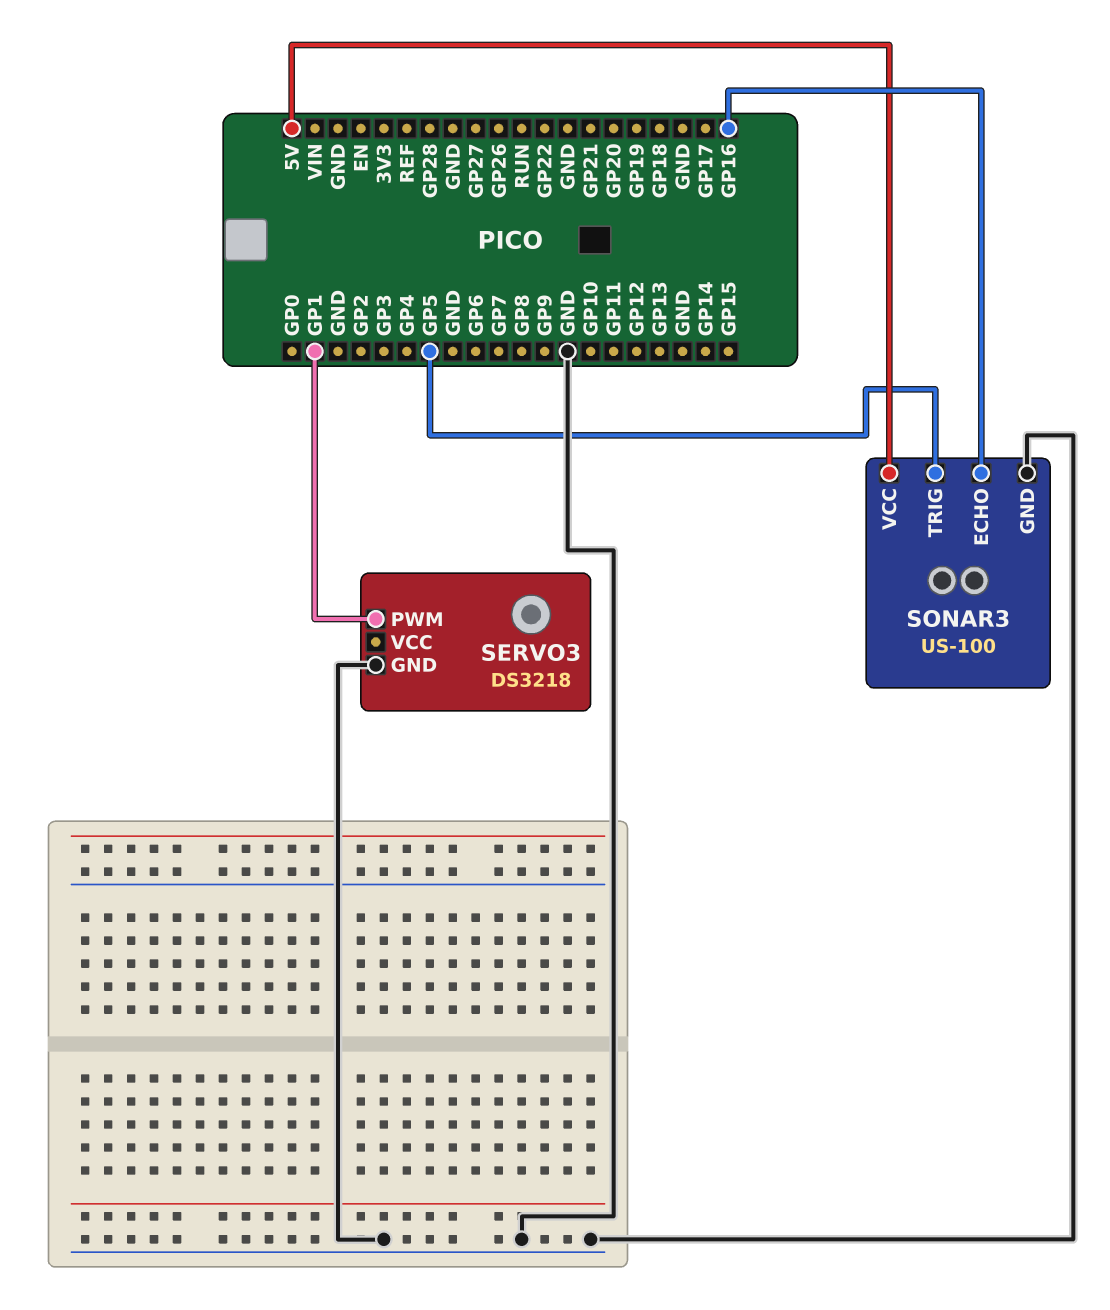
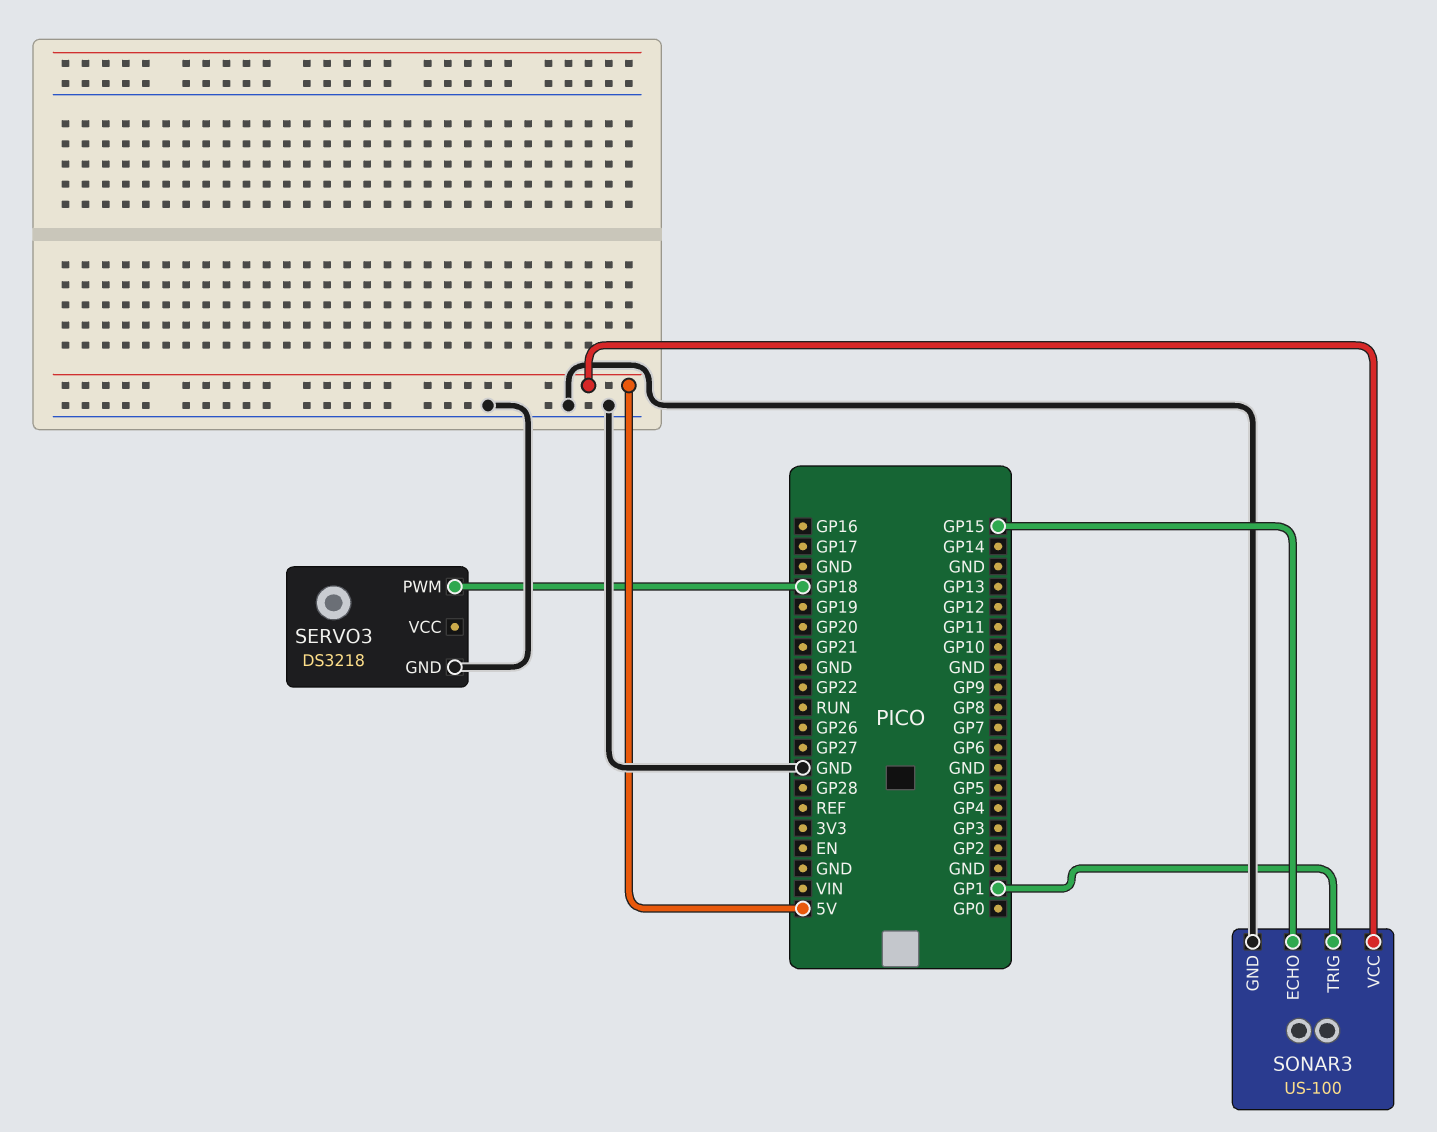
SERVO3 pin PWM: GP1 -> GP18
SONAR3 pin ECHO: GP16 -> GP15
SONAR3 pin TRIG: GP5 -> GP1

